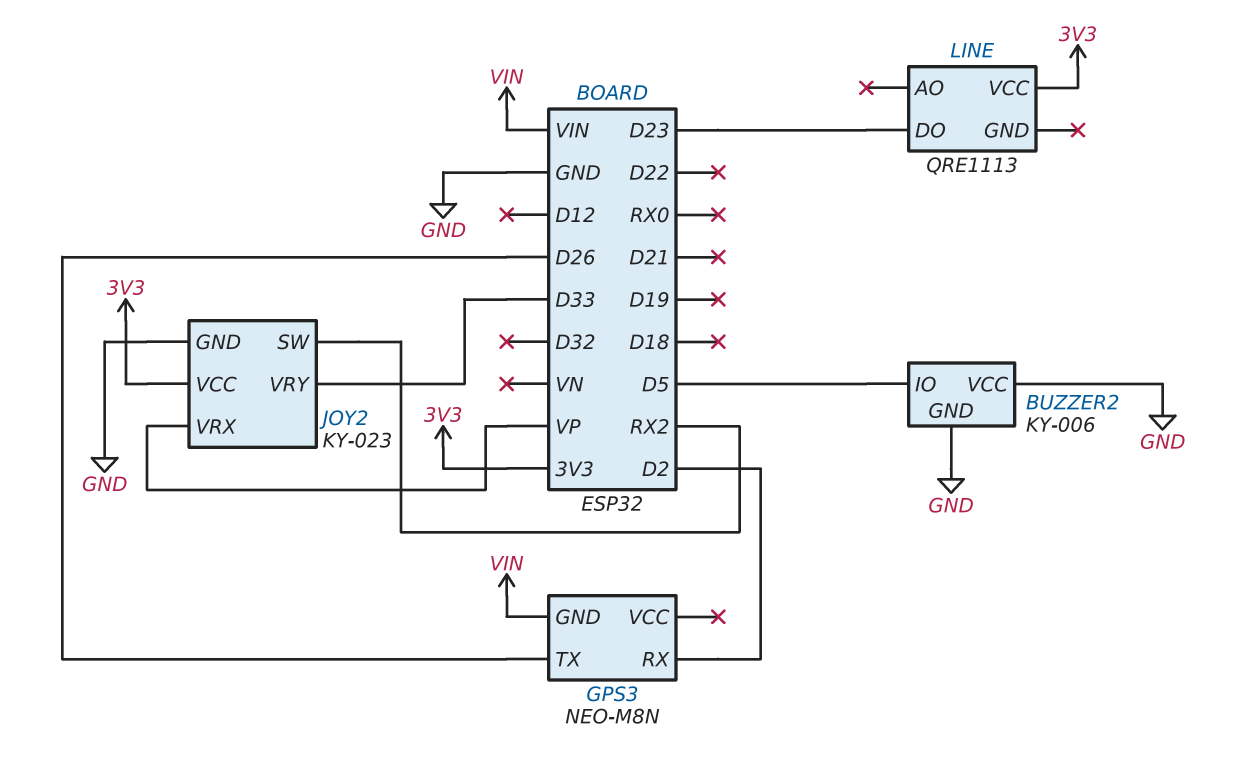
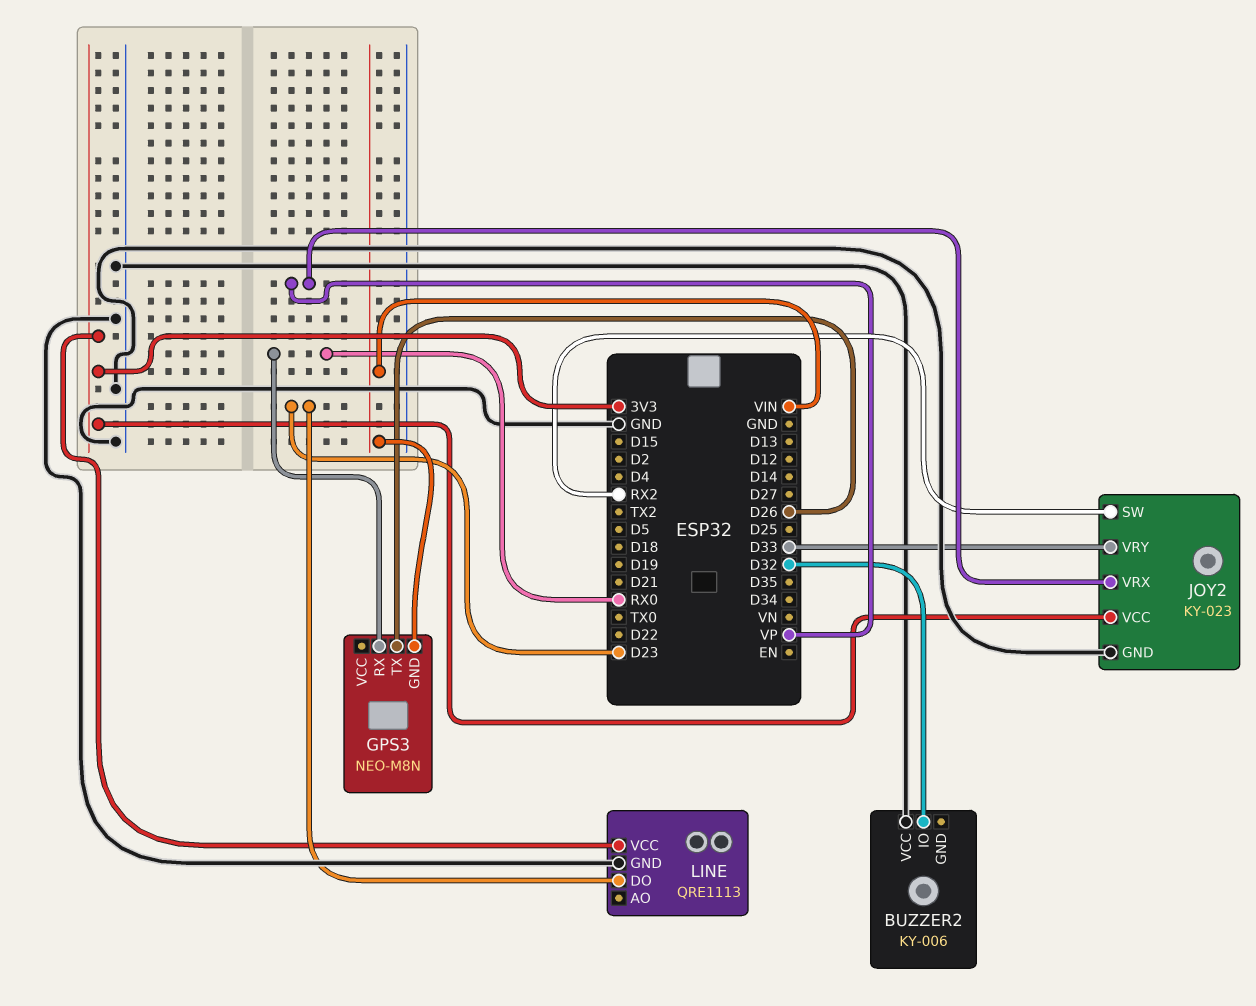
BUZZER2 pin GND: GND -> none
BUZZER2 pin IO: D5 -> D32
GPS3 pin RX: D2 -> RX0
LINE pin GND: none -> GND

